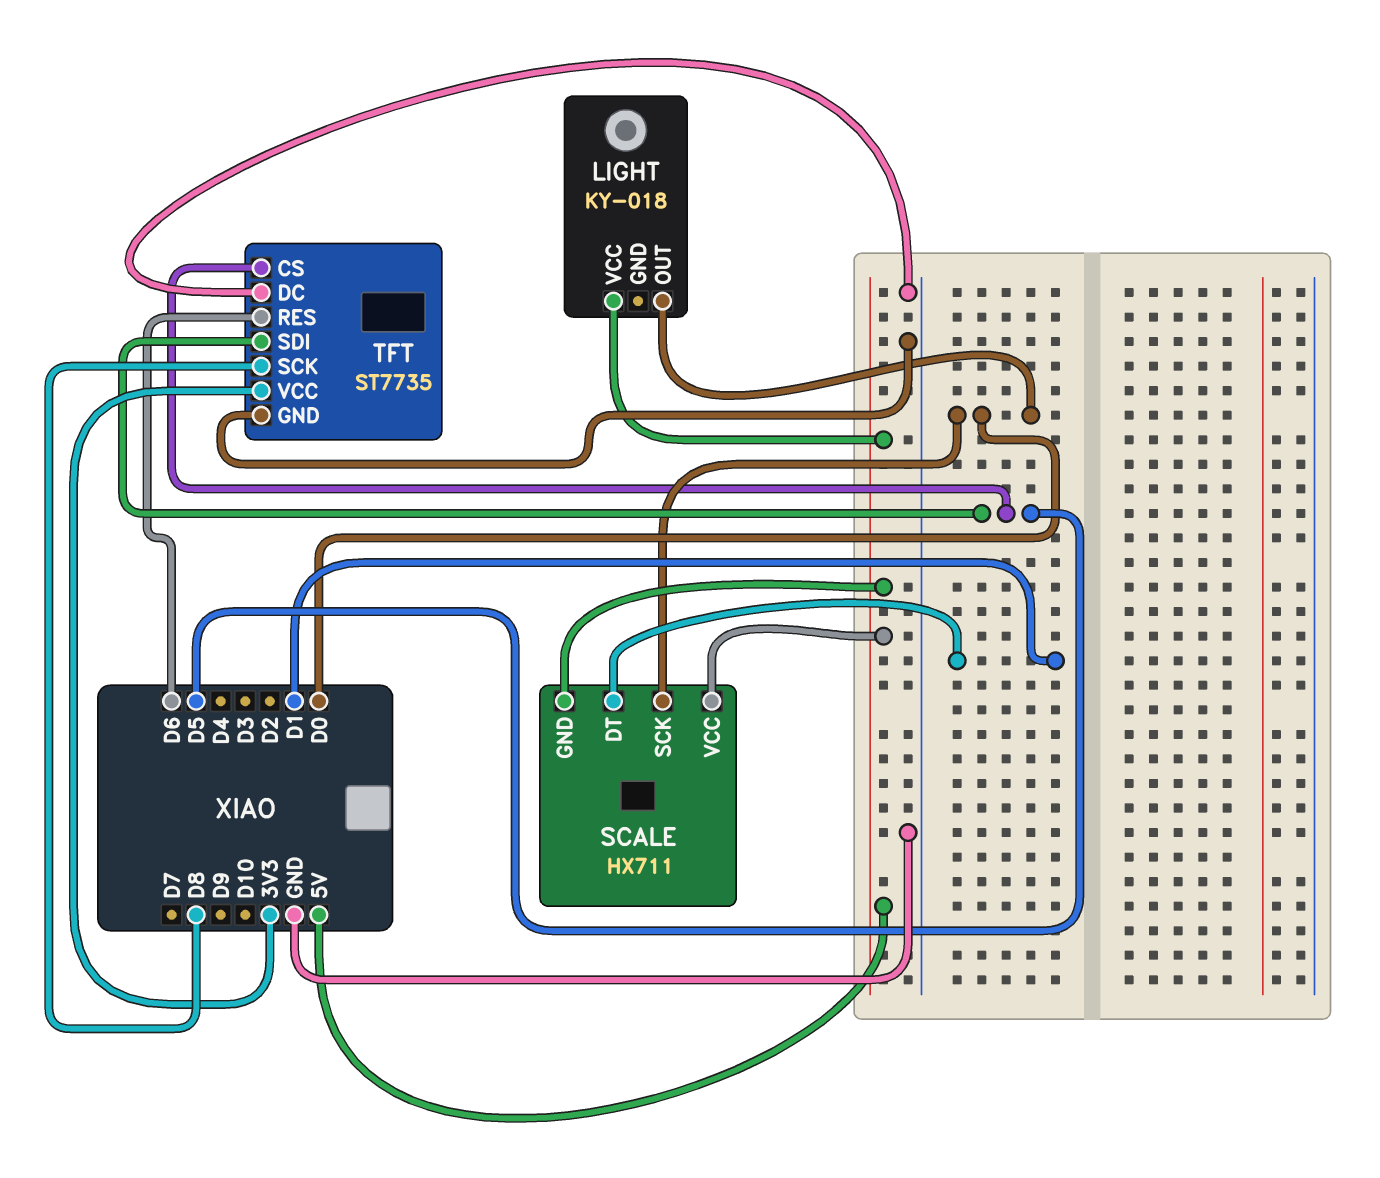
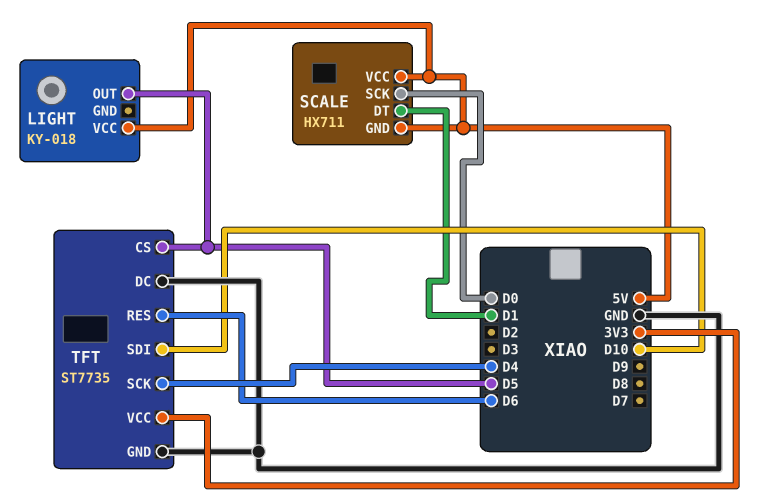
LIGHT pin OUT: D0 -> D5
TFT pin SCK: D8 -> D4
TFT pin SDI: D5 -> D10

